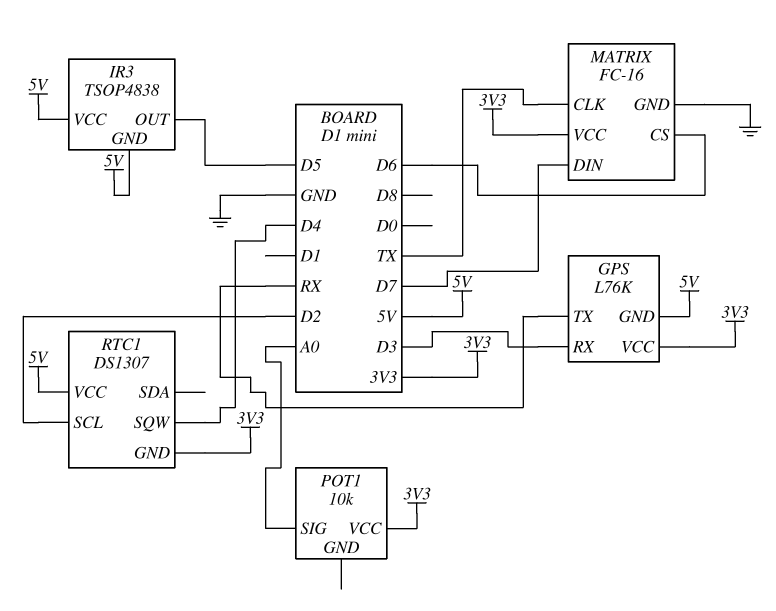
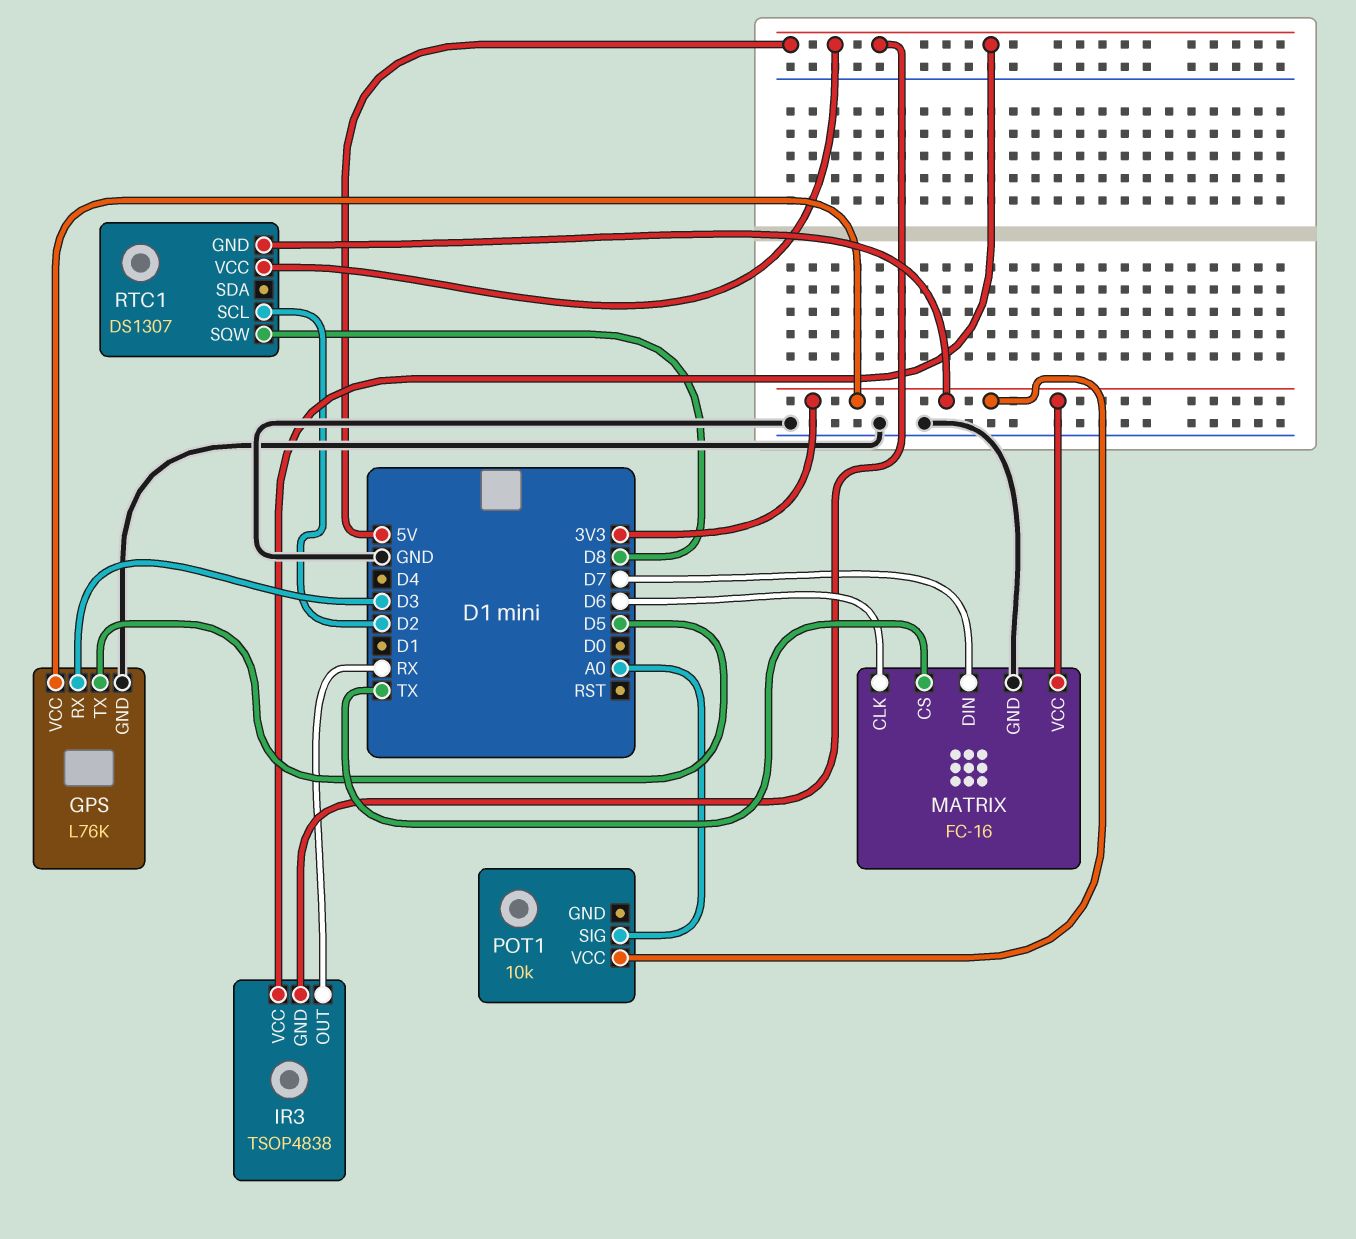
GPS pin GND: 5V -> GND
GPS pin TX: RX -> D5
IR3 pin OUT: D5 -> RX
MATRIX pin CLK: TX -> D6
MATRIX pin CS: D6 -> TX
RTC1 pin SQW: D4 -> D8

